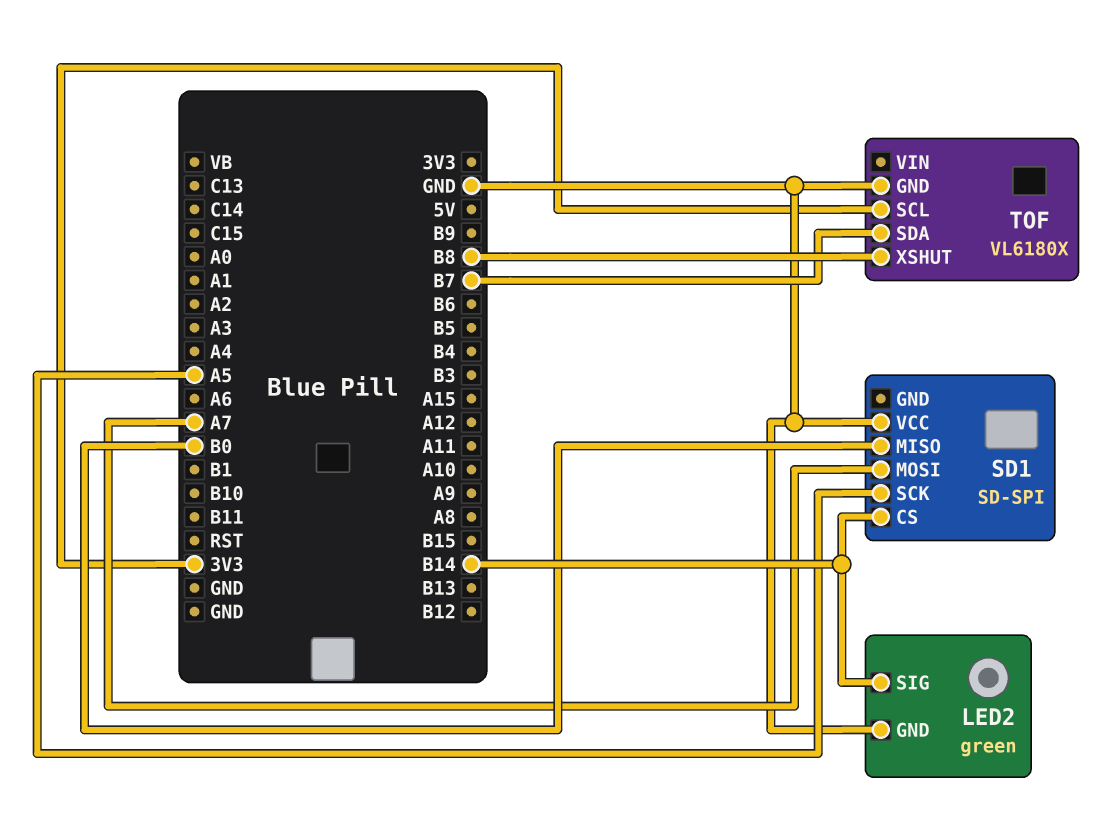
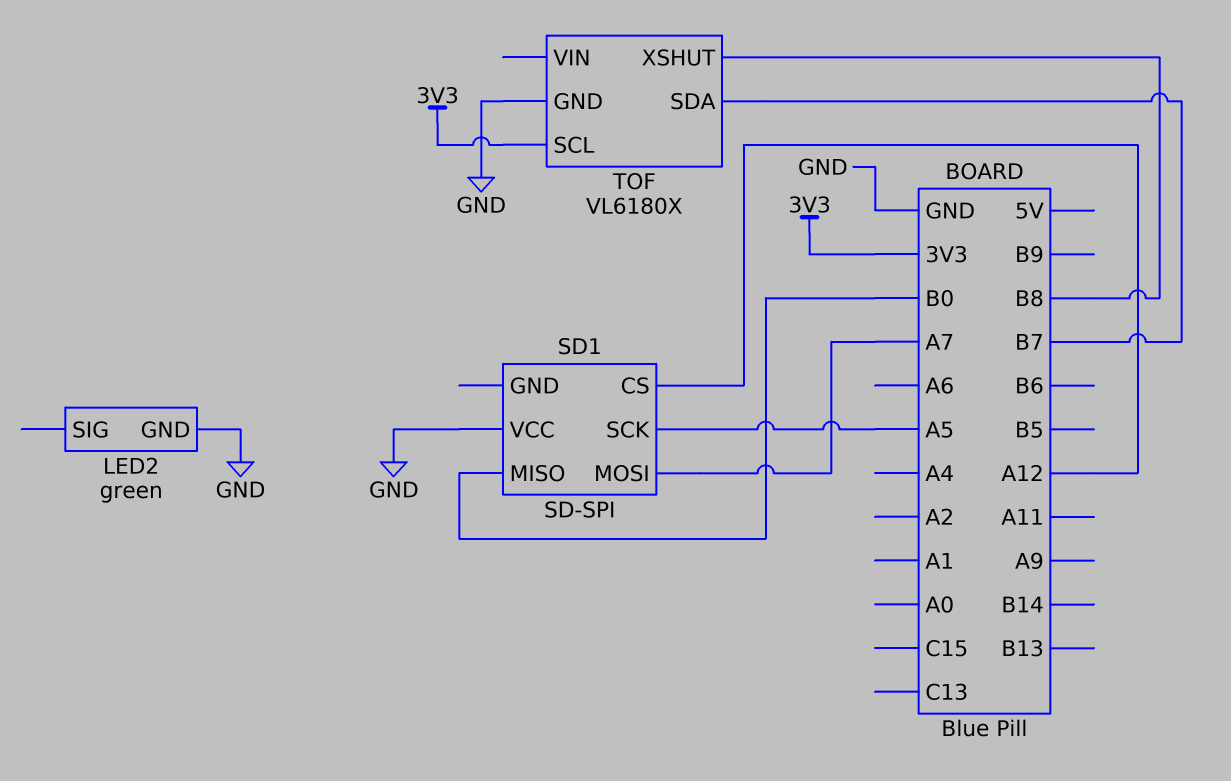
LED2 pin SIG: B14 -> none
SD1 pin CS: B14 -> A12

